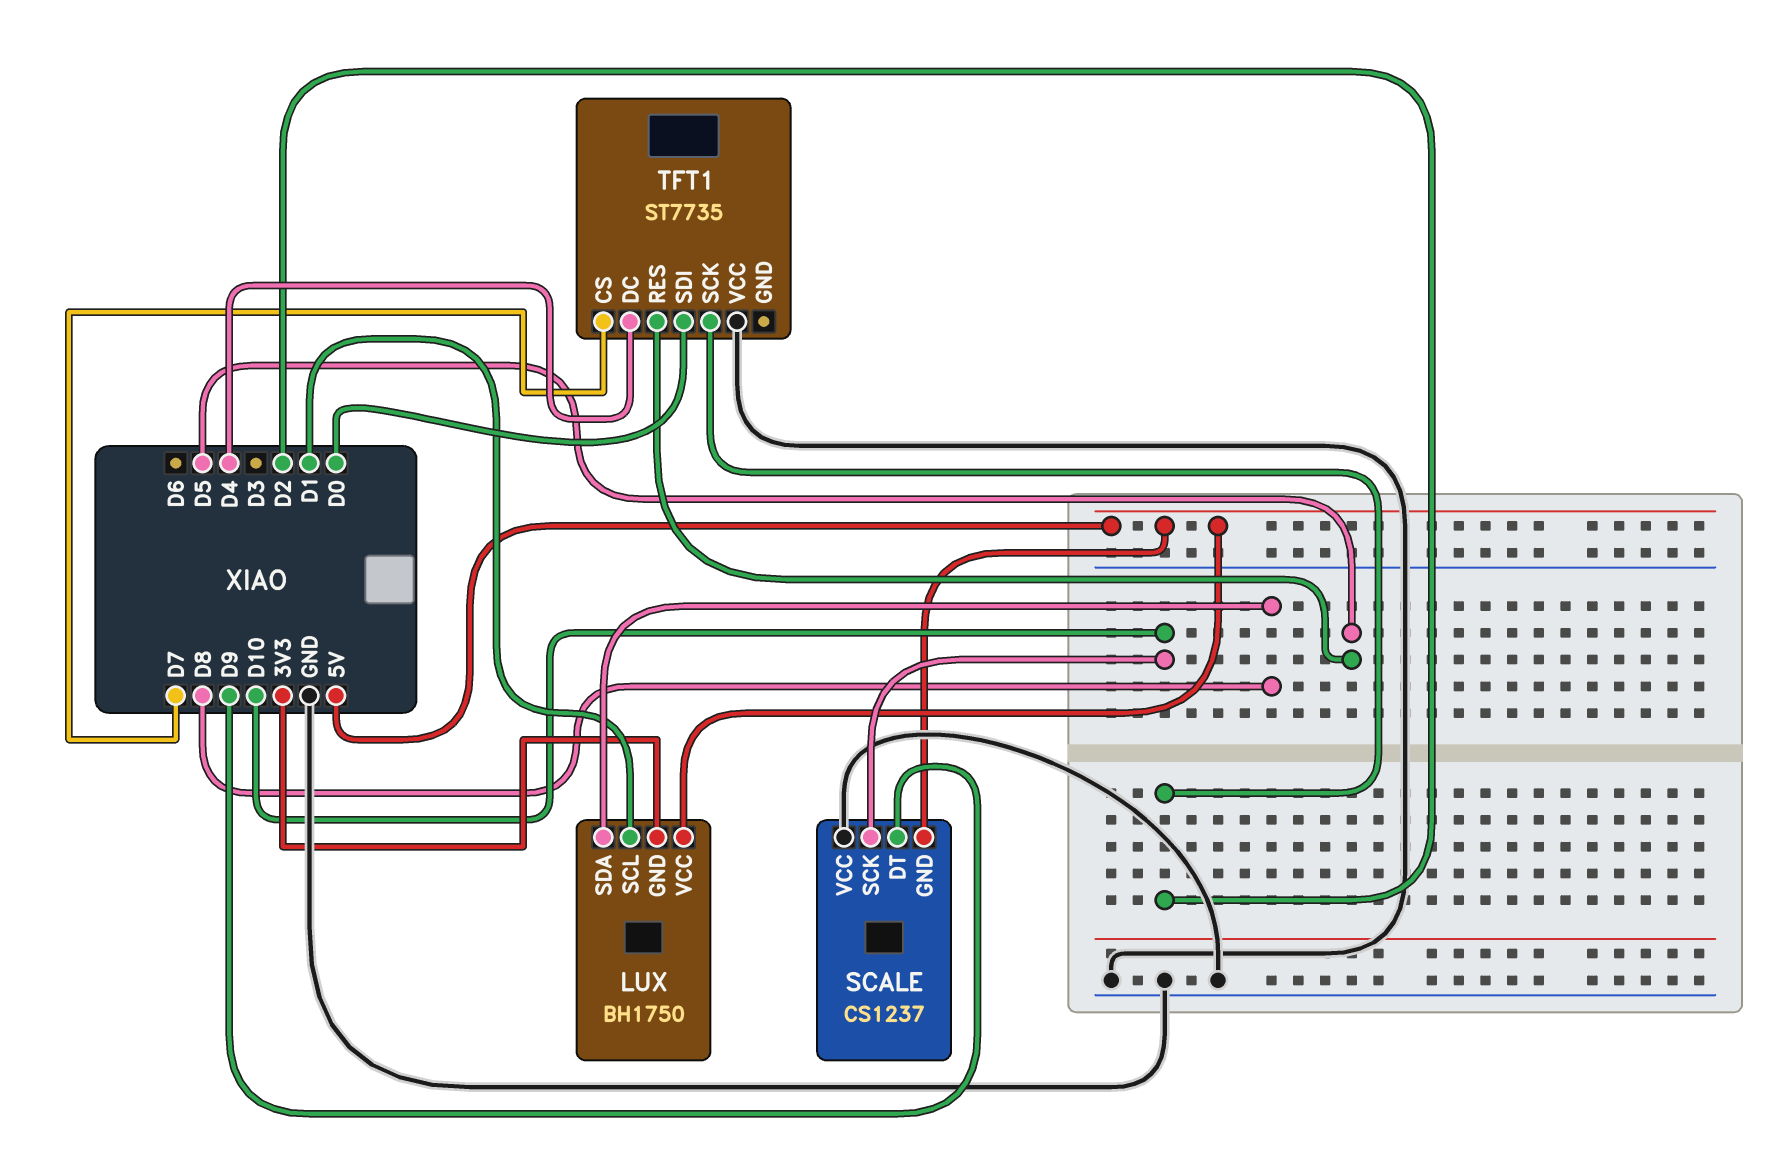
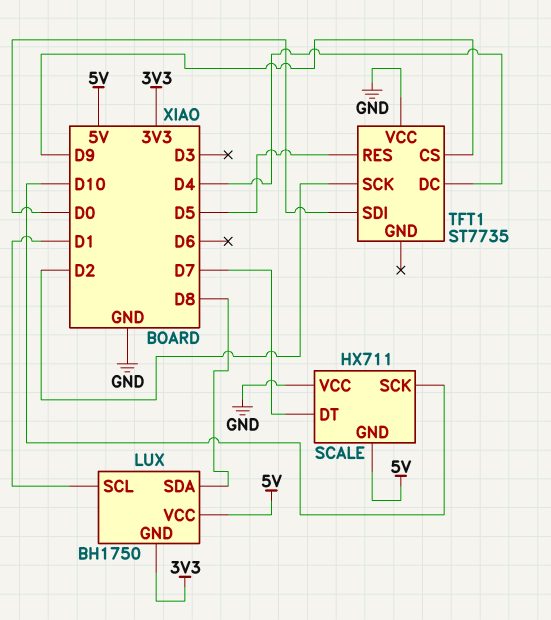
SCALE: CS1237 -> HX711
SCALE pin DT: D9 -> D7
TFT1 pin CS: D7 -> D9

